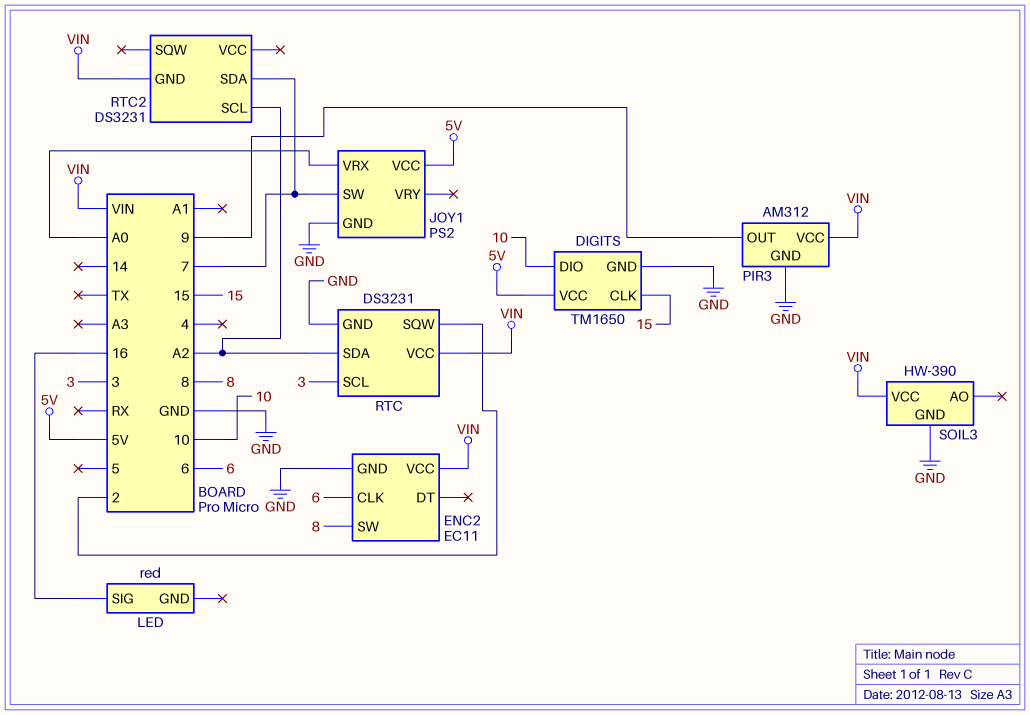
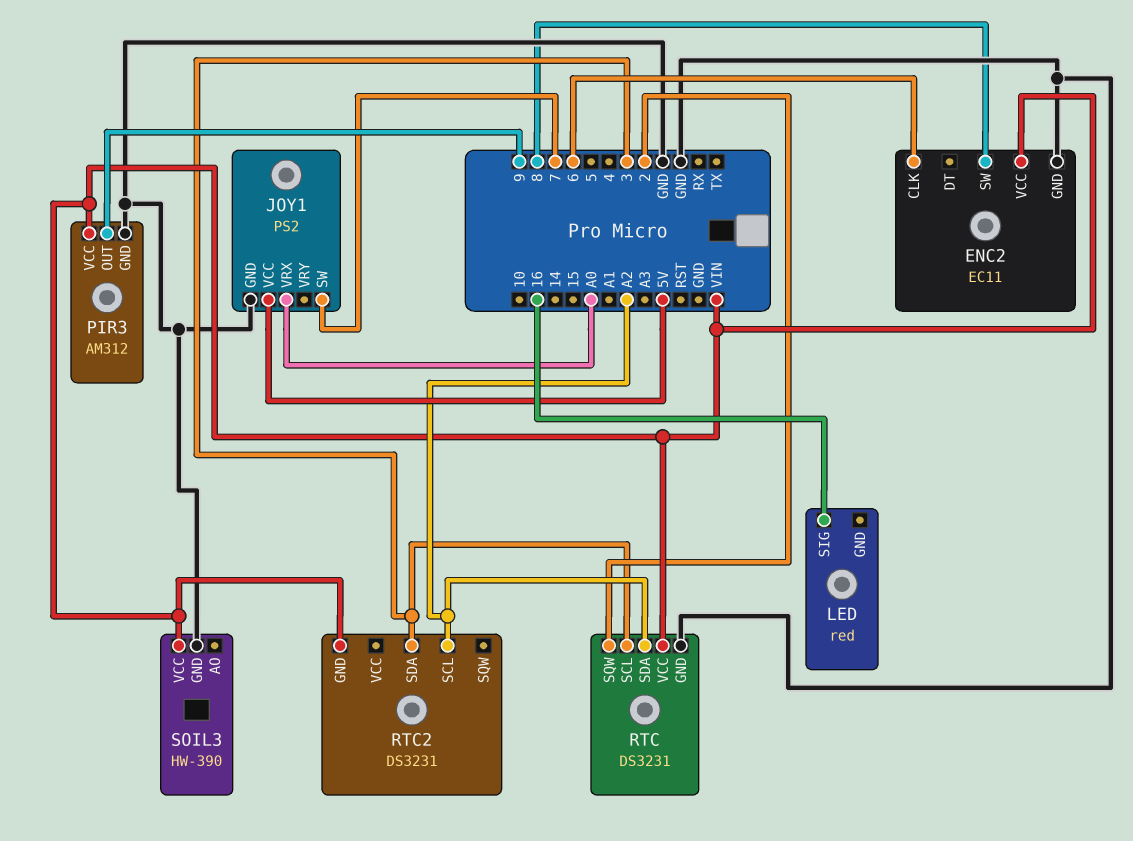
DIGITS: TM1650 -> none
DIGITS pin CLK: 15 -> none
DIGITS pin DIO: 10 -> none
DIGITS pin GND: GND -> none
DIGITS pin VCC: 5V -> none
RTC2 pin SDA: 7 -> 3

